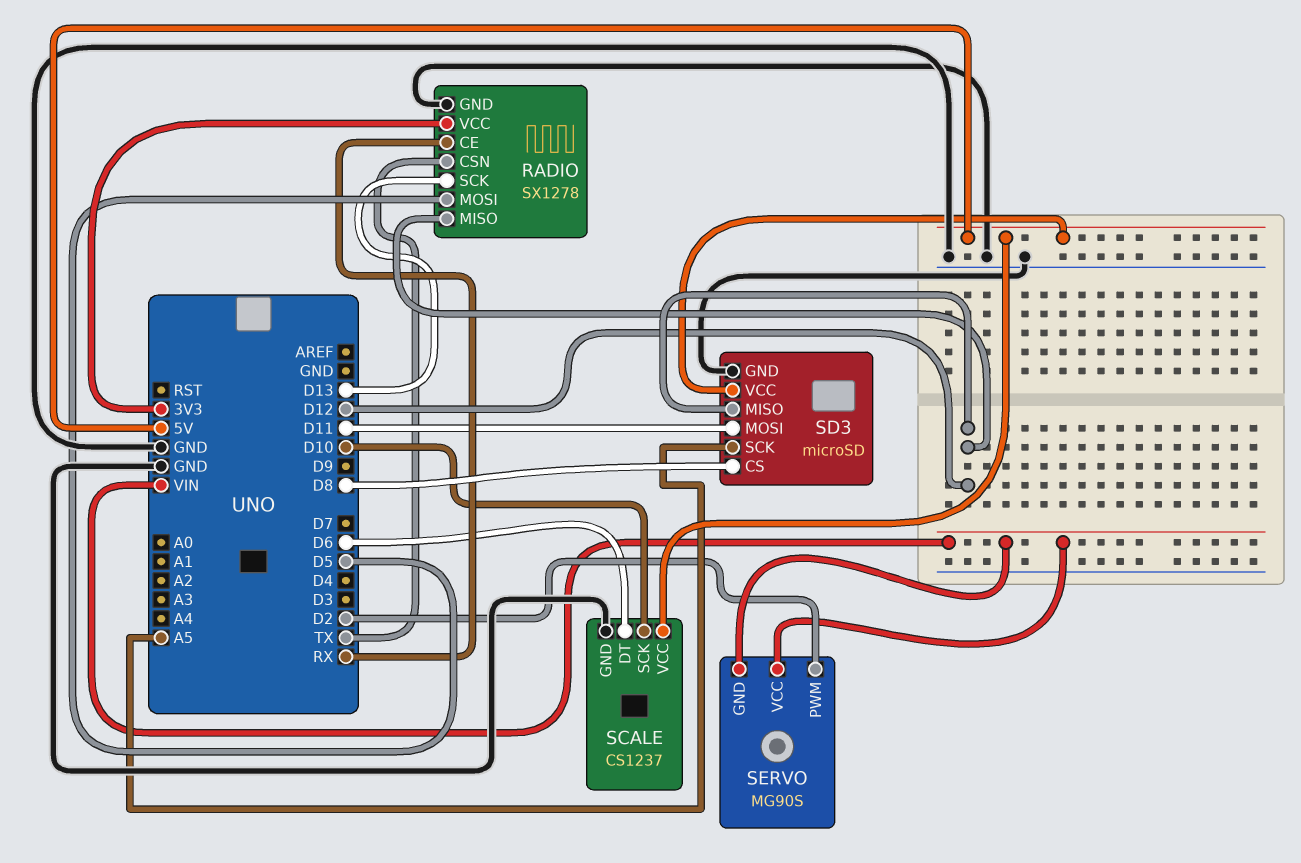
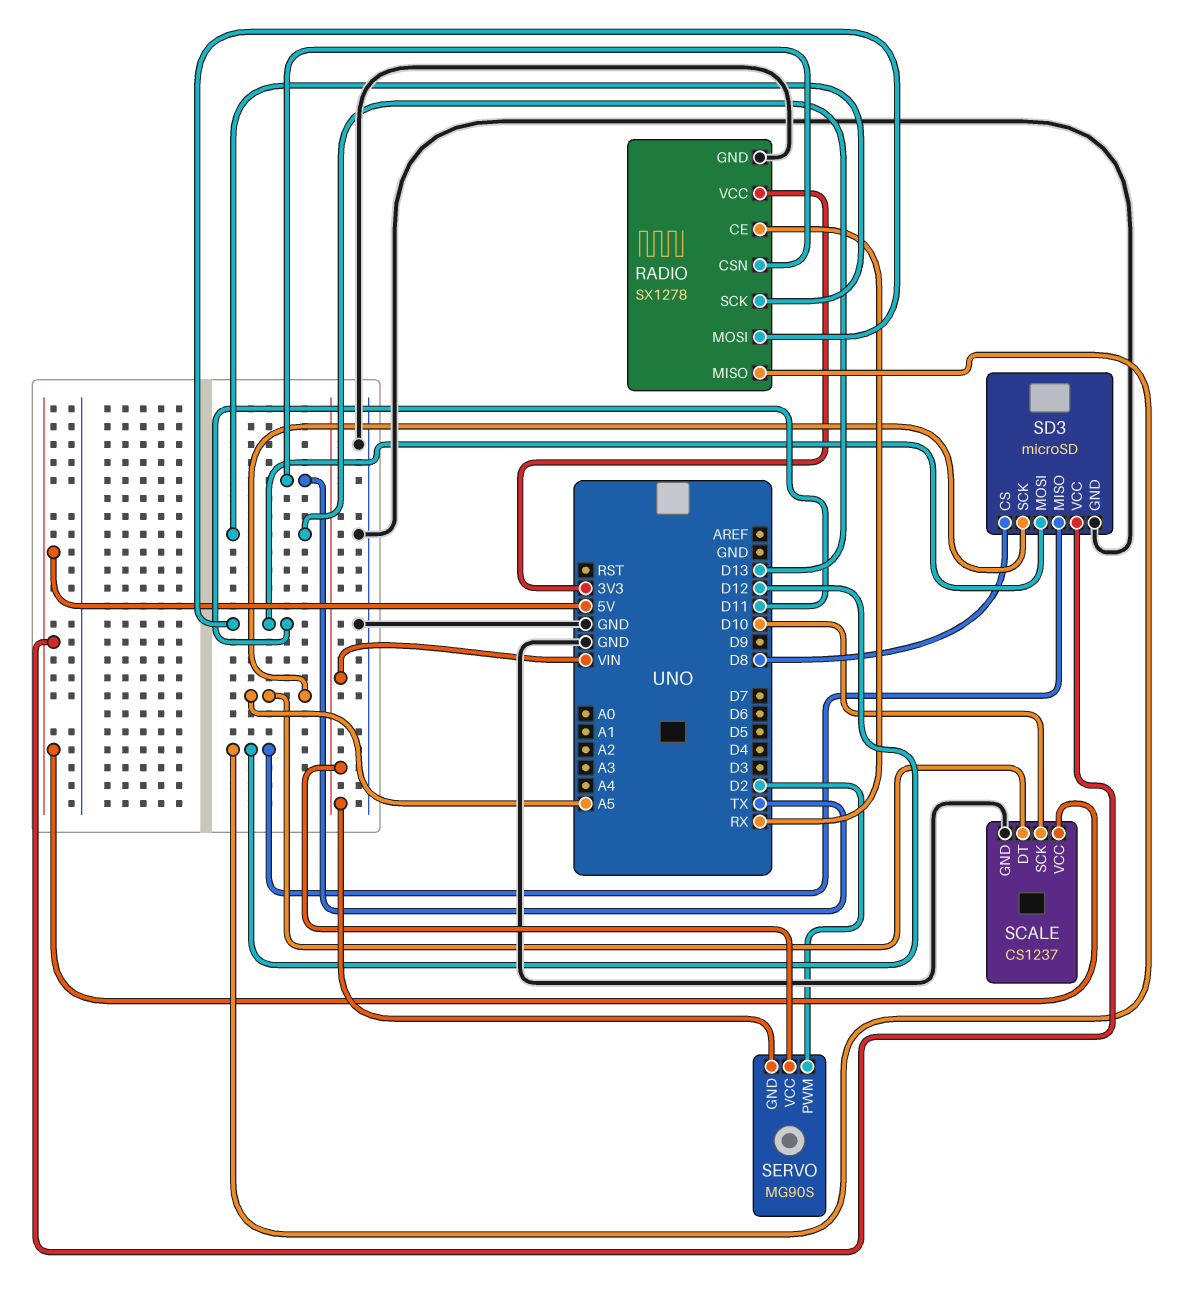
RADIO pin MOSI: D5 -> D11
SCALE pin DT: D6 -> A5

